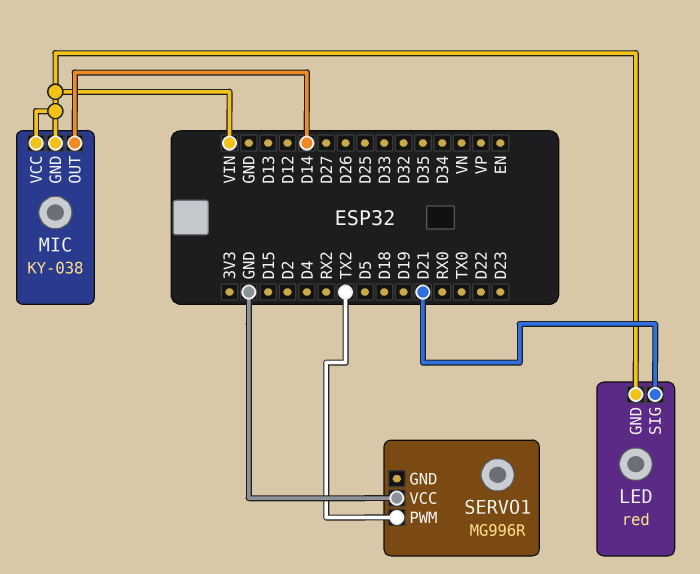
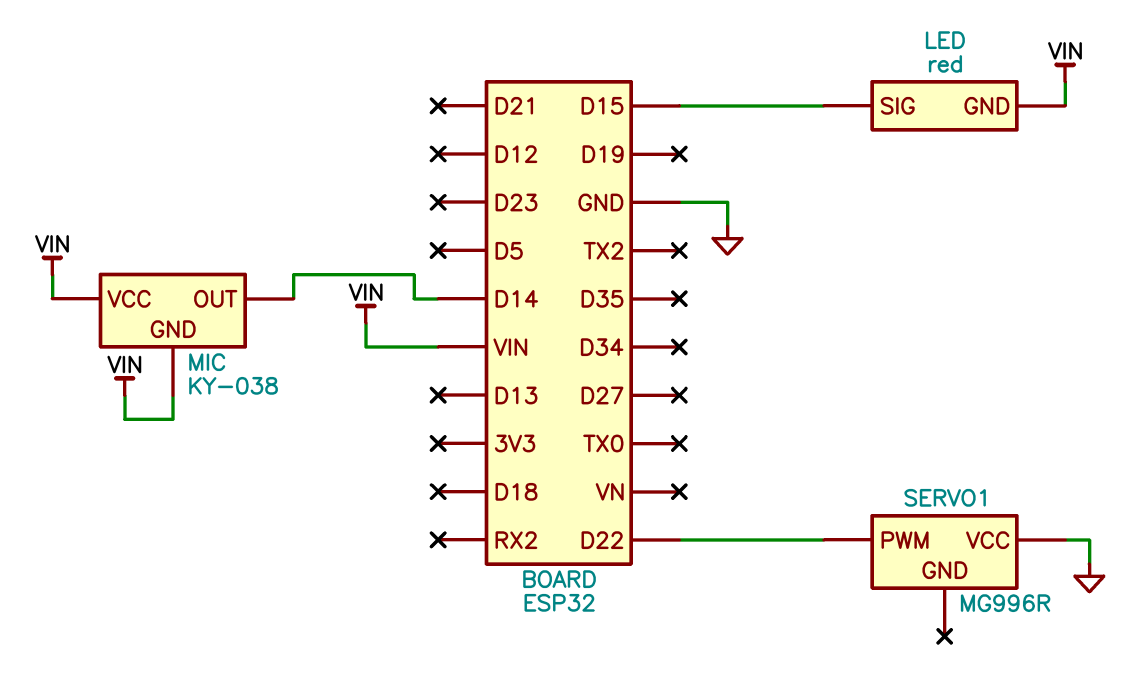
LED pin SIG: D21 -> D15
SERVO1 pin PWM: TX2 -> D22

